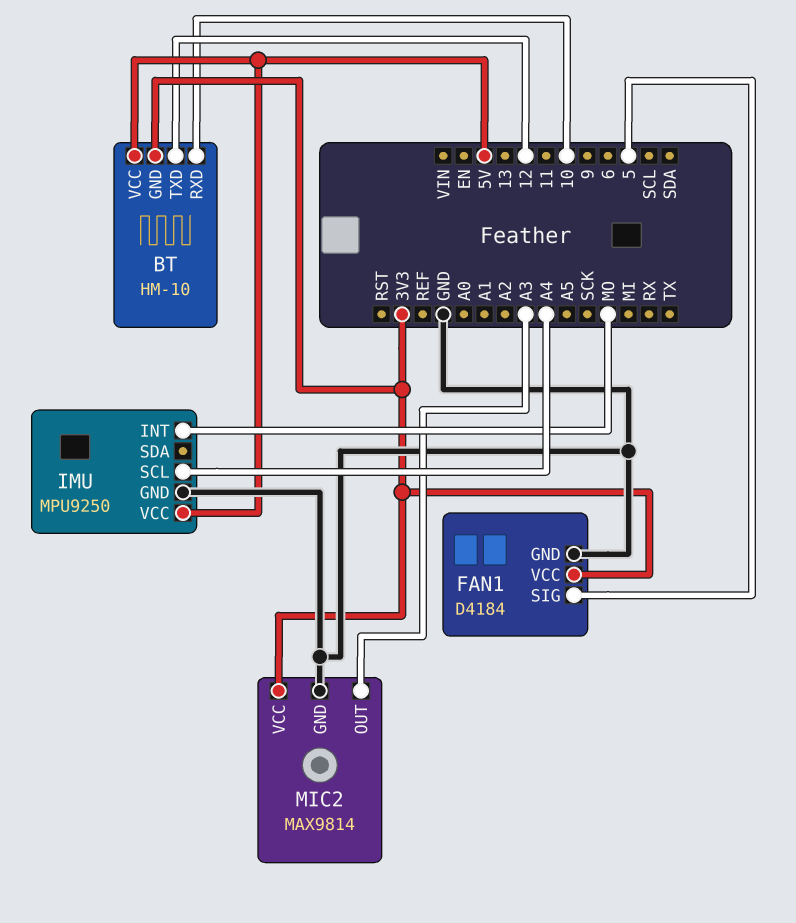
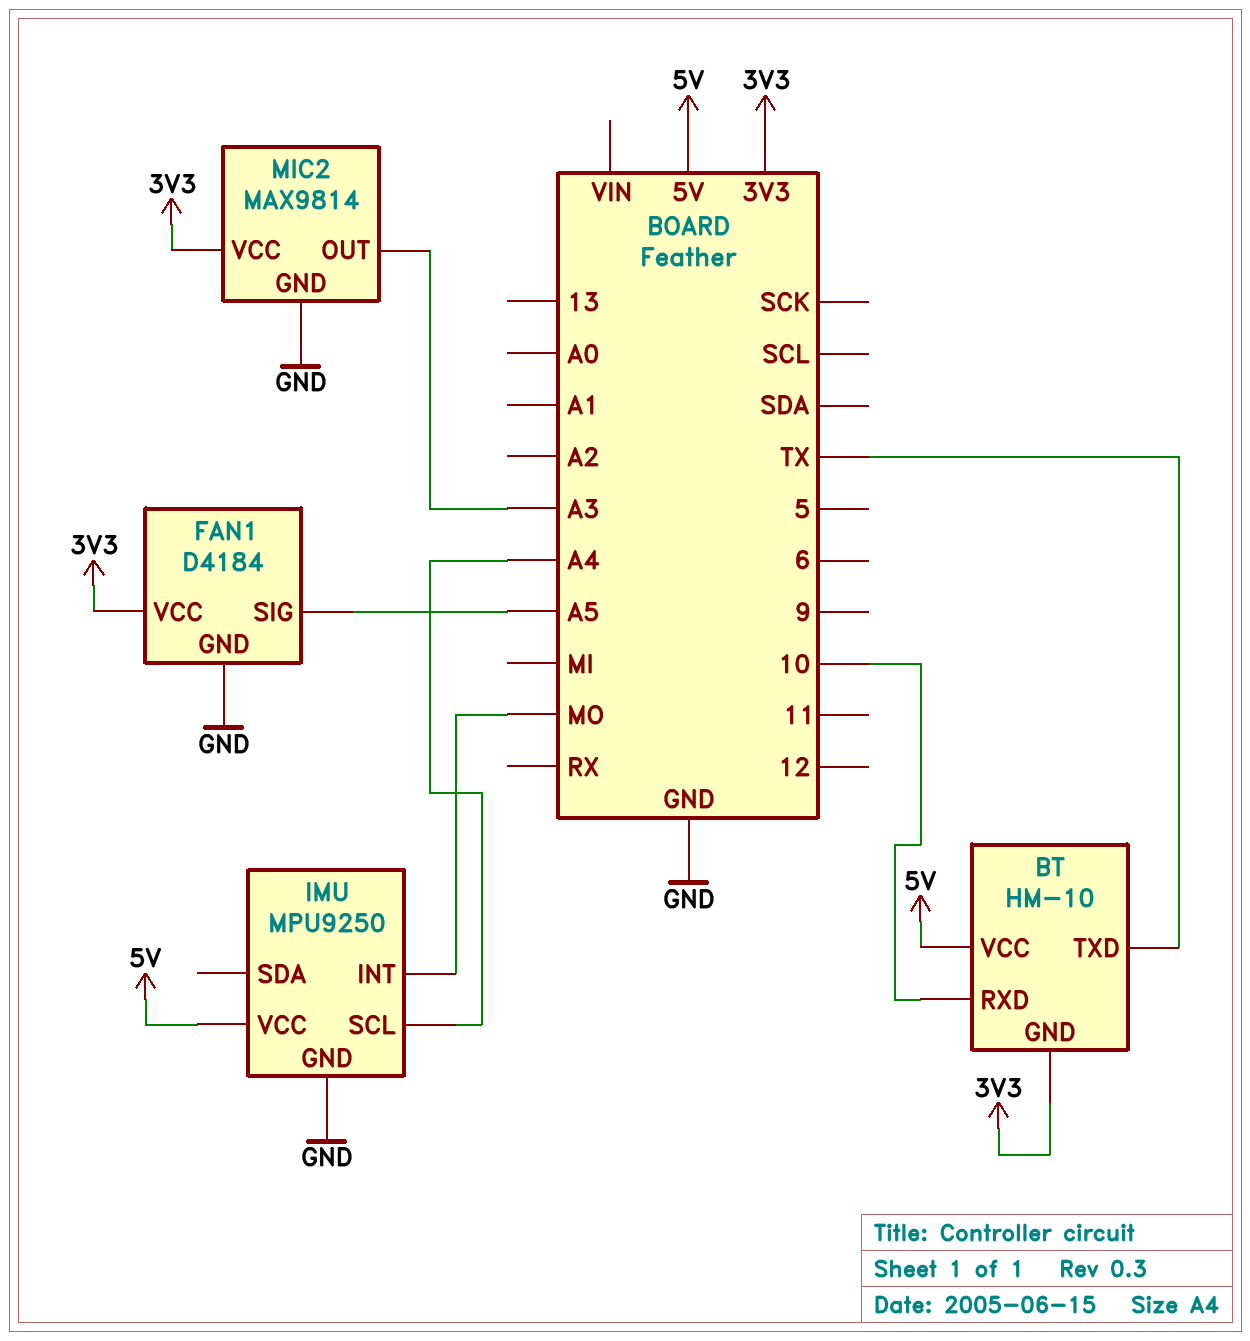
BT pin TXD: 12 -> TX
FAN1 pin SIG: 5 -> A5

